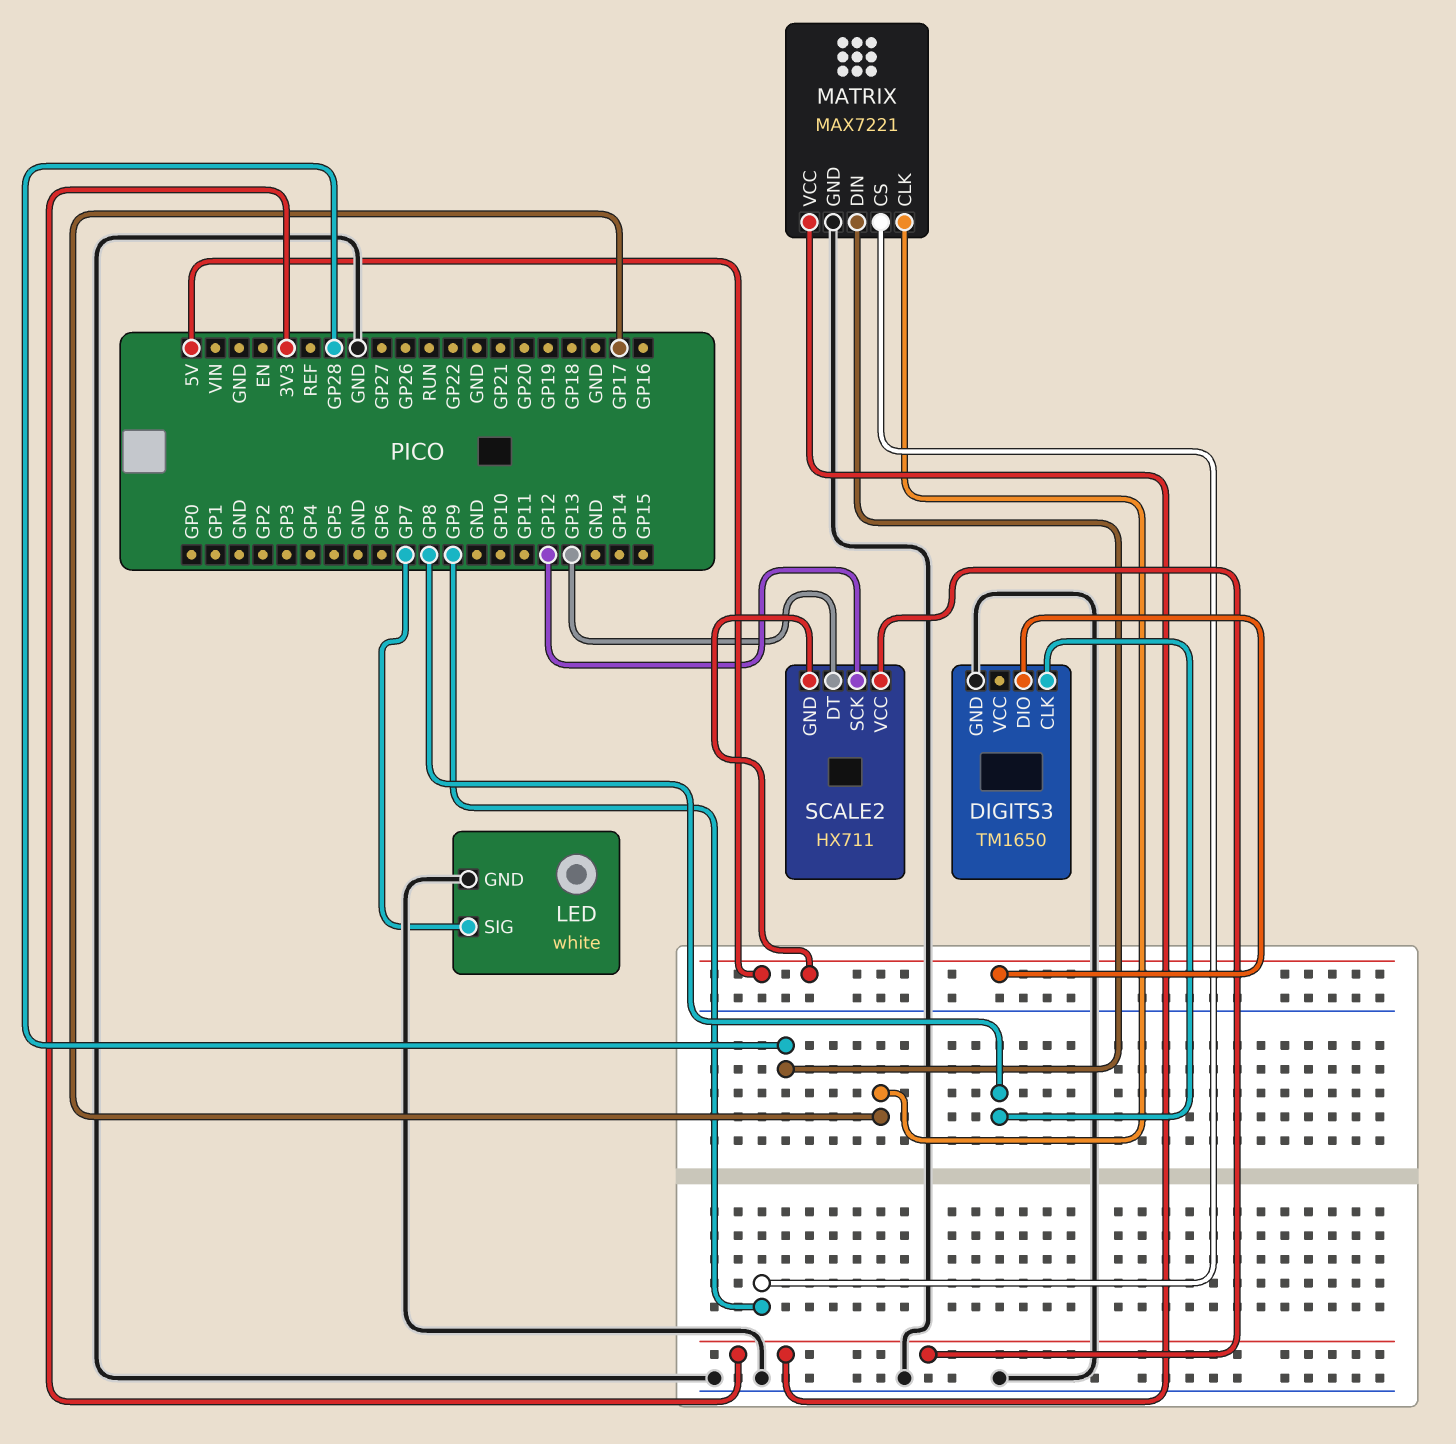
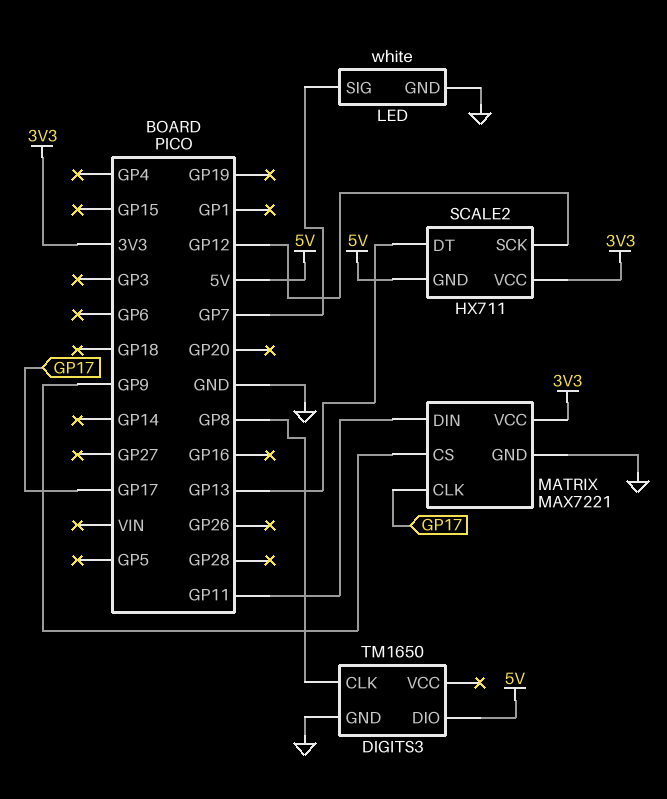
MATRIX pin DIN: GP28 -> GP11

